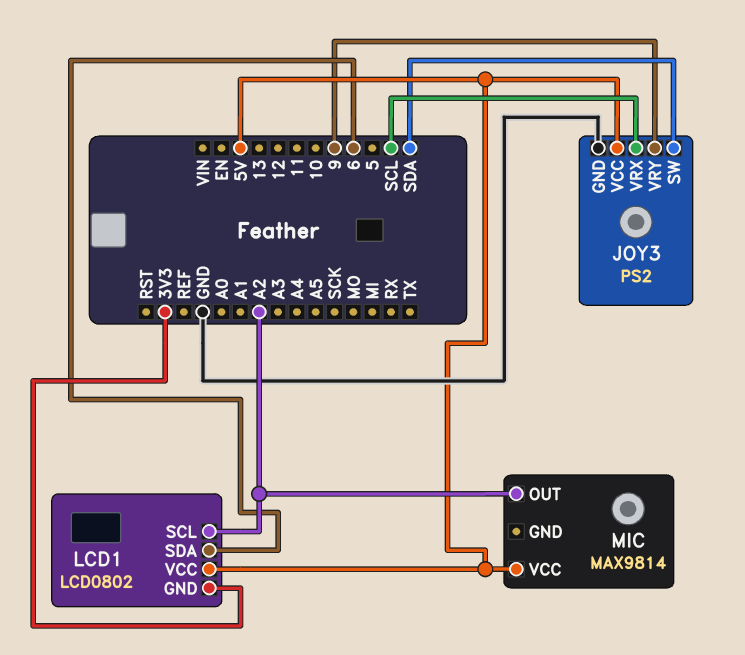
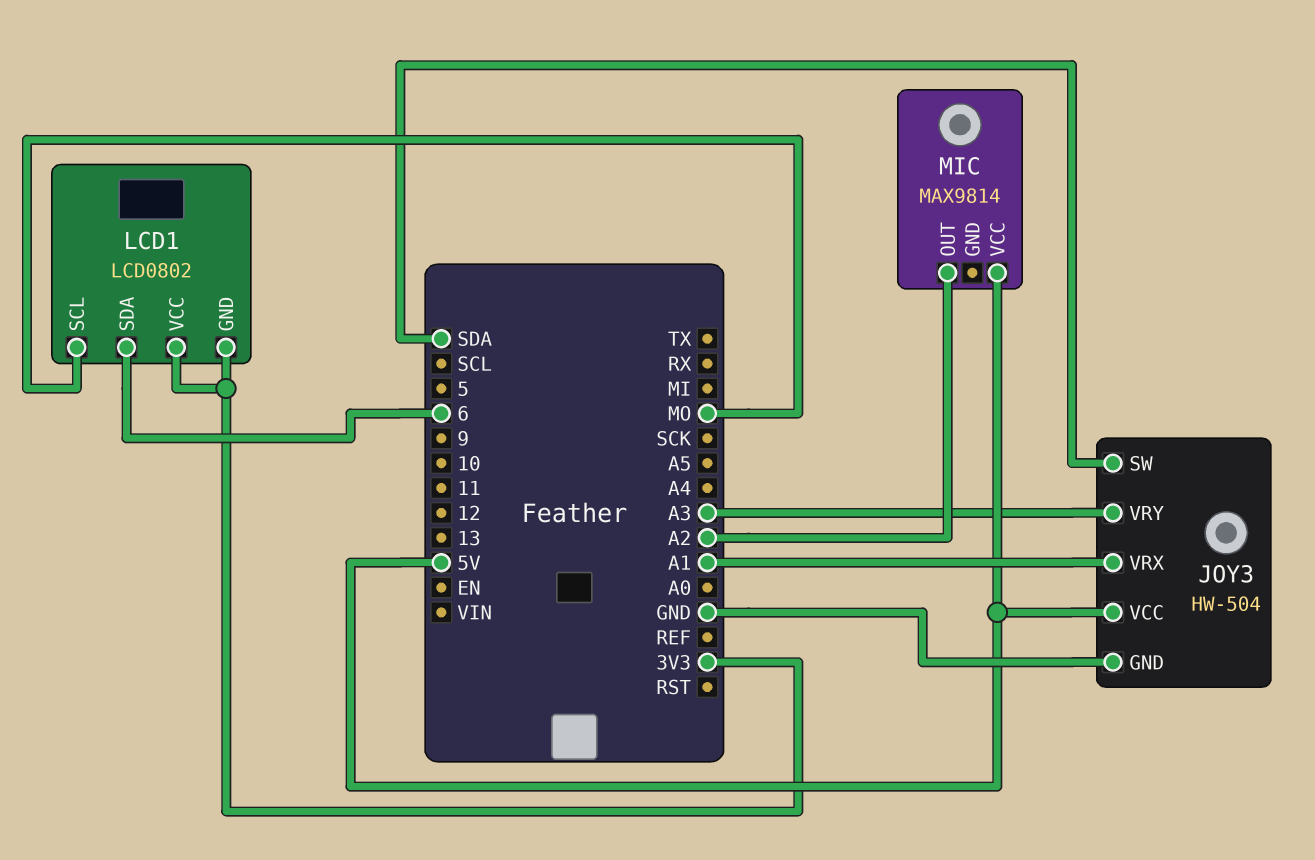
JOY3: PS2 -> HW-504
JOY3 pin VRX: SCL -> A1
JOY3 pin VRY: 9 -> A3
LCD1 pin SCL: A2 -> MO
LCD1 pin VCC: 5V -> 3V3

